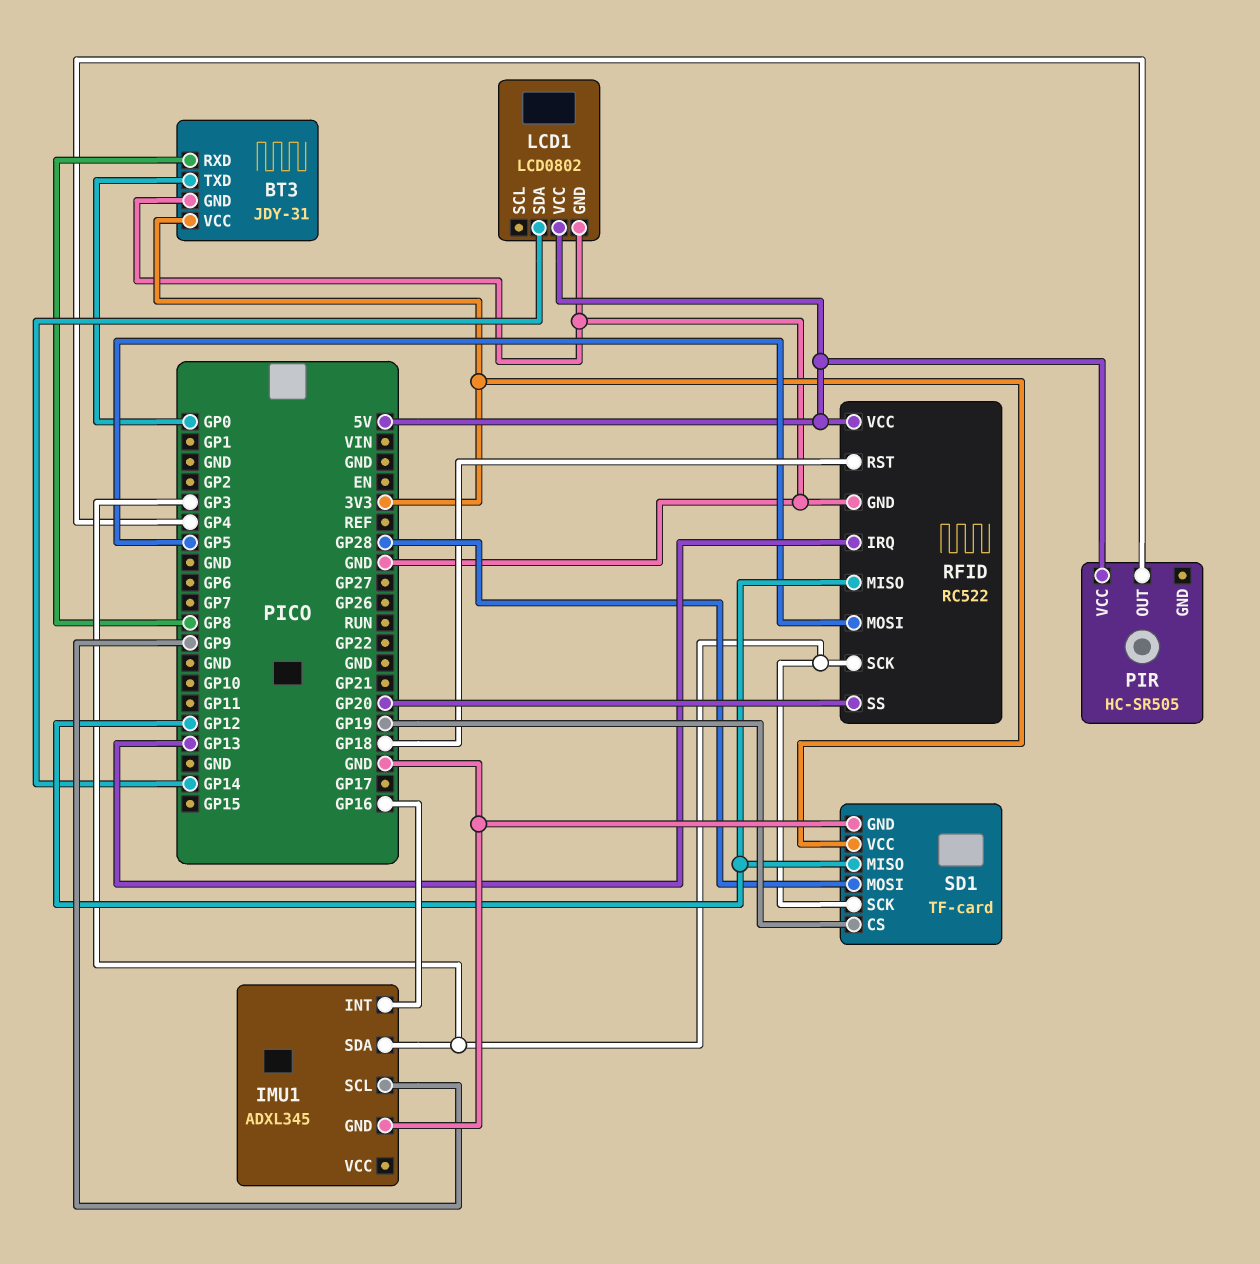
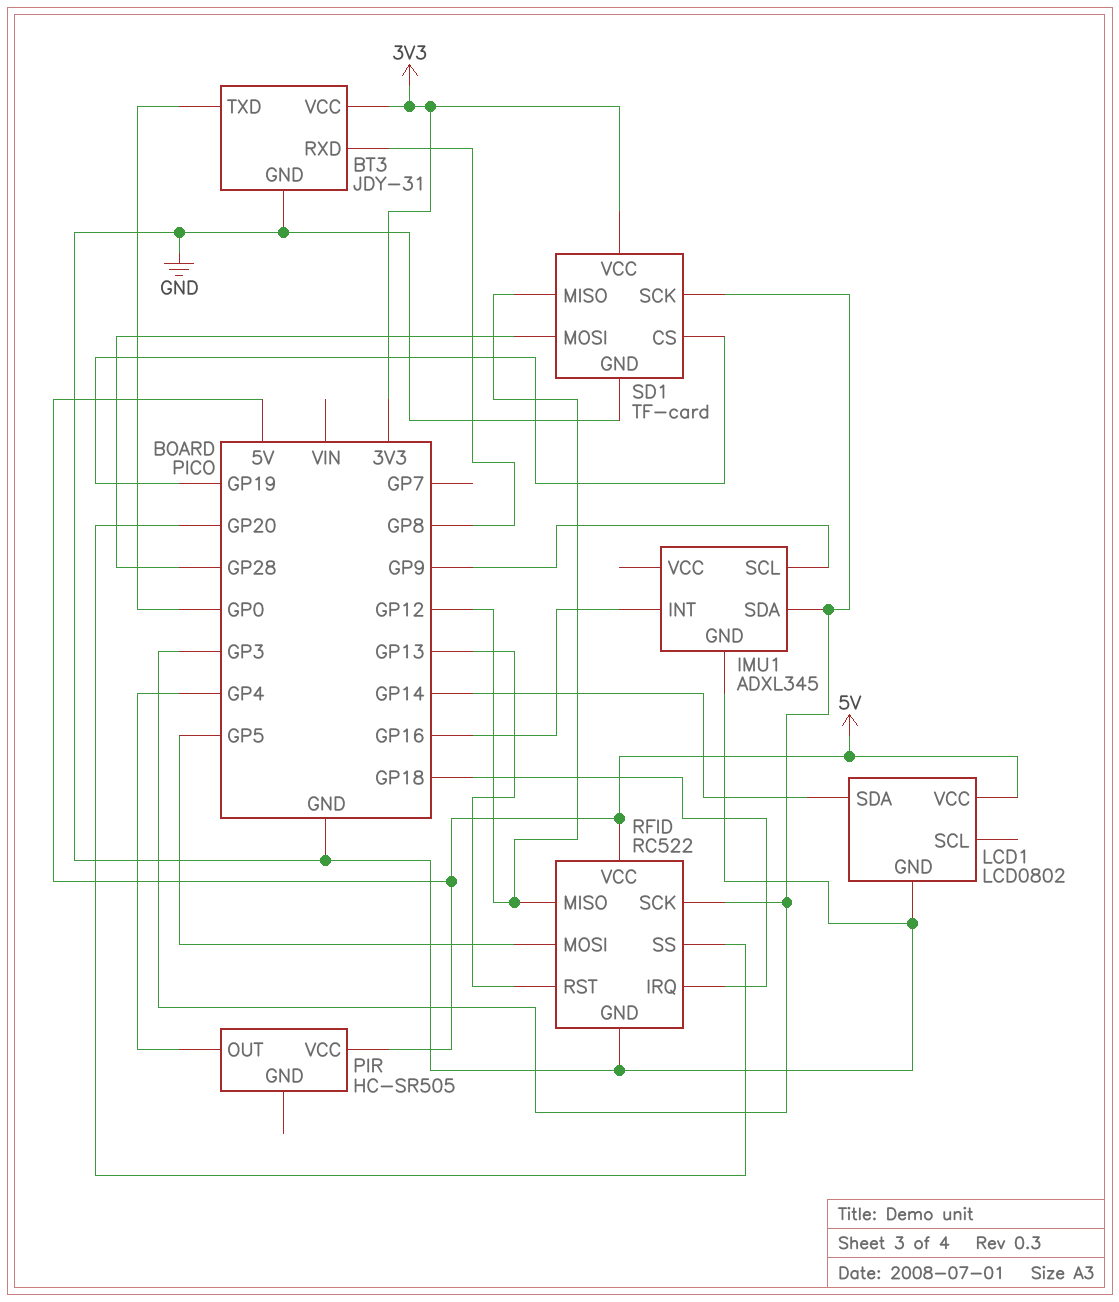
RFID pin IRQ: GP13 -> GP18
RFID pin RST: GP18 -> GP13

